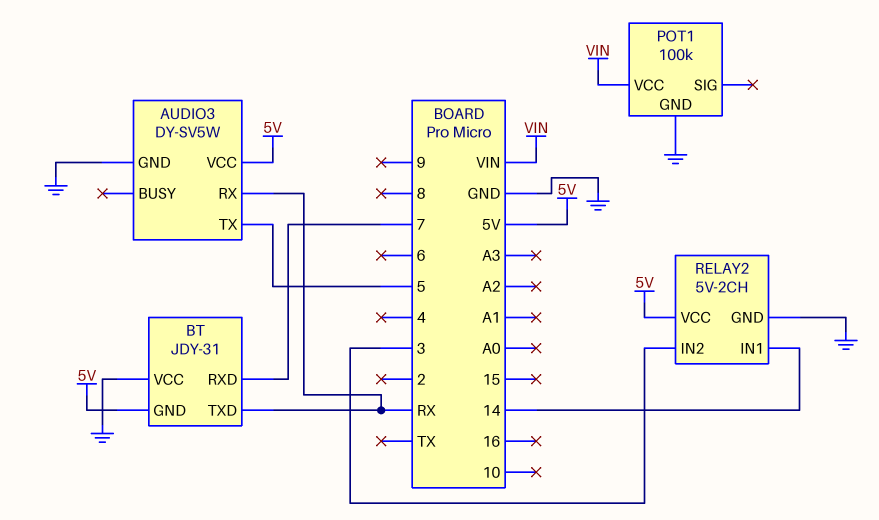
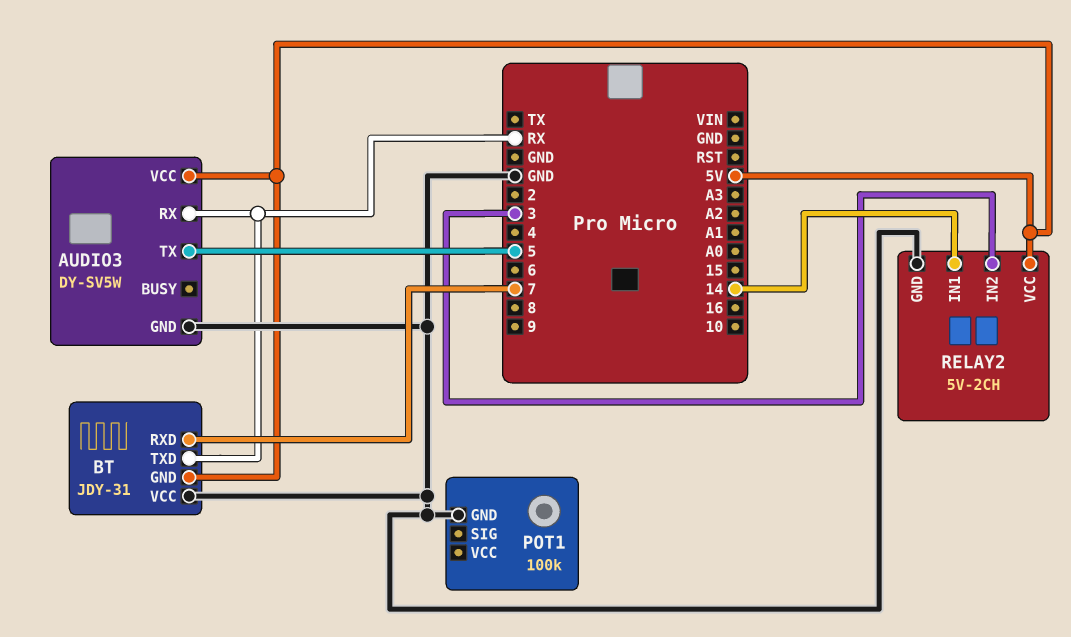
POT1 pin VCC: VIN -> none

